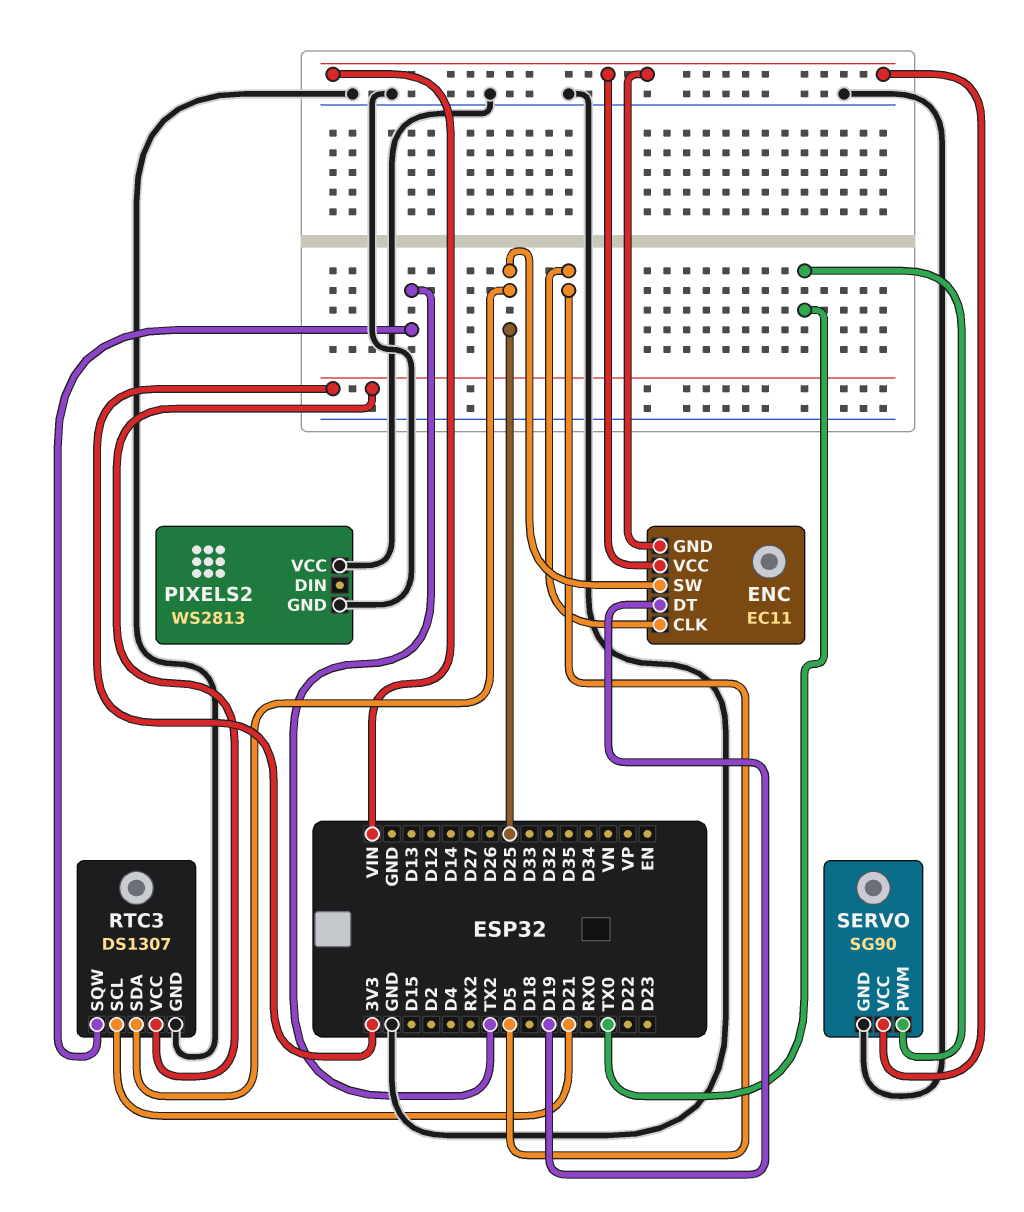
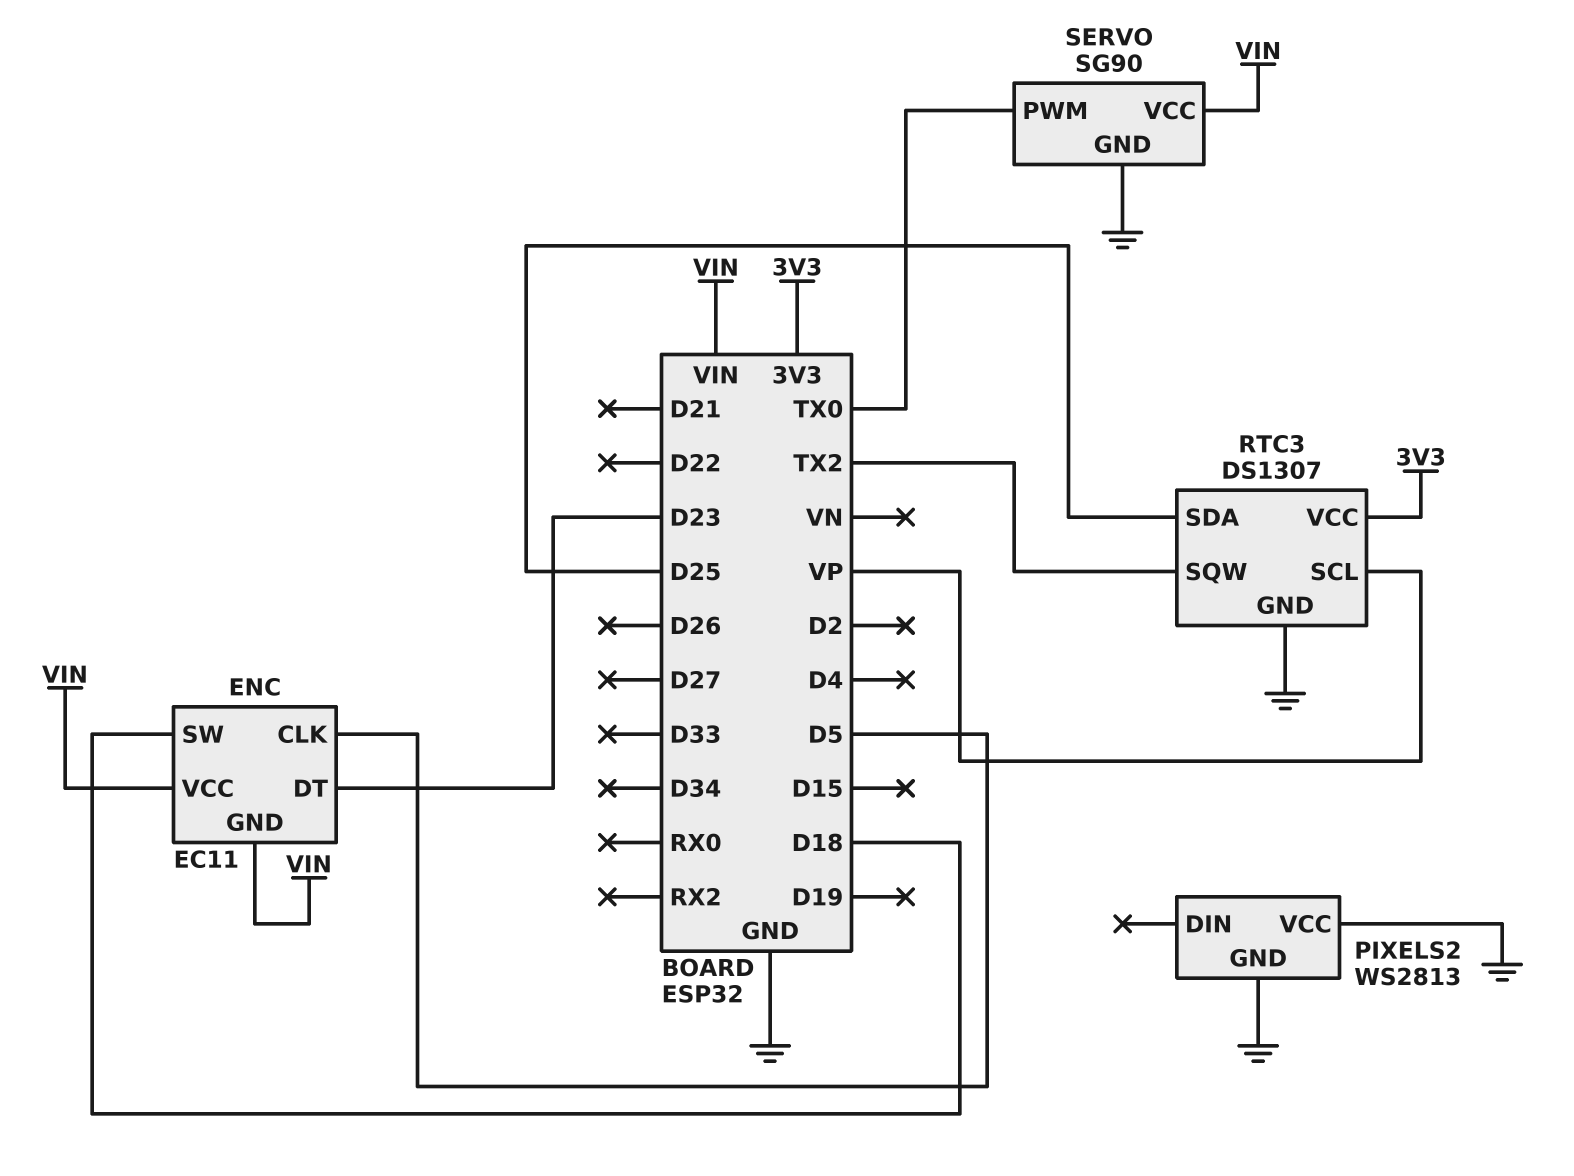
ENC pin DT: D19 -> D23
ENC pin SW: D25 -> D18
RTC3 pin SCL: D21 -> VP

